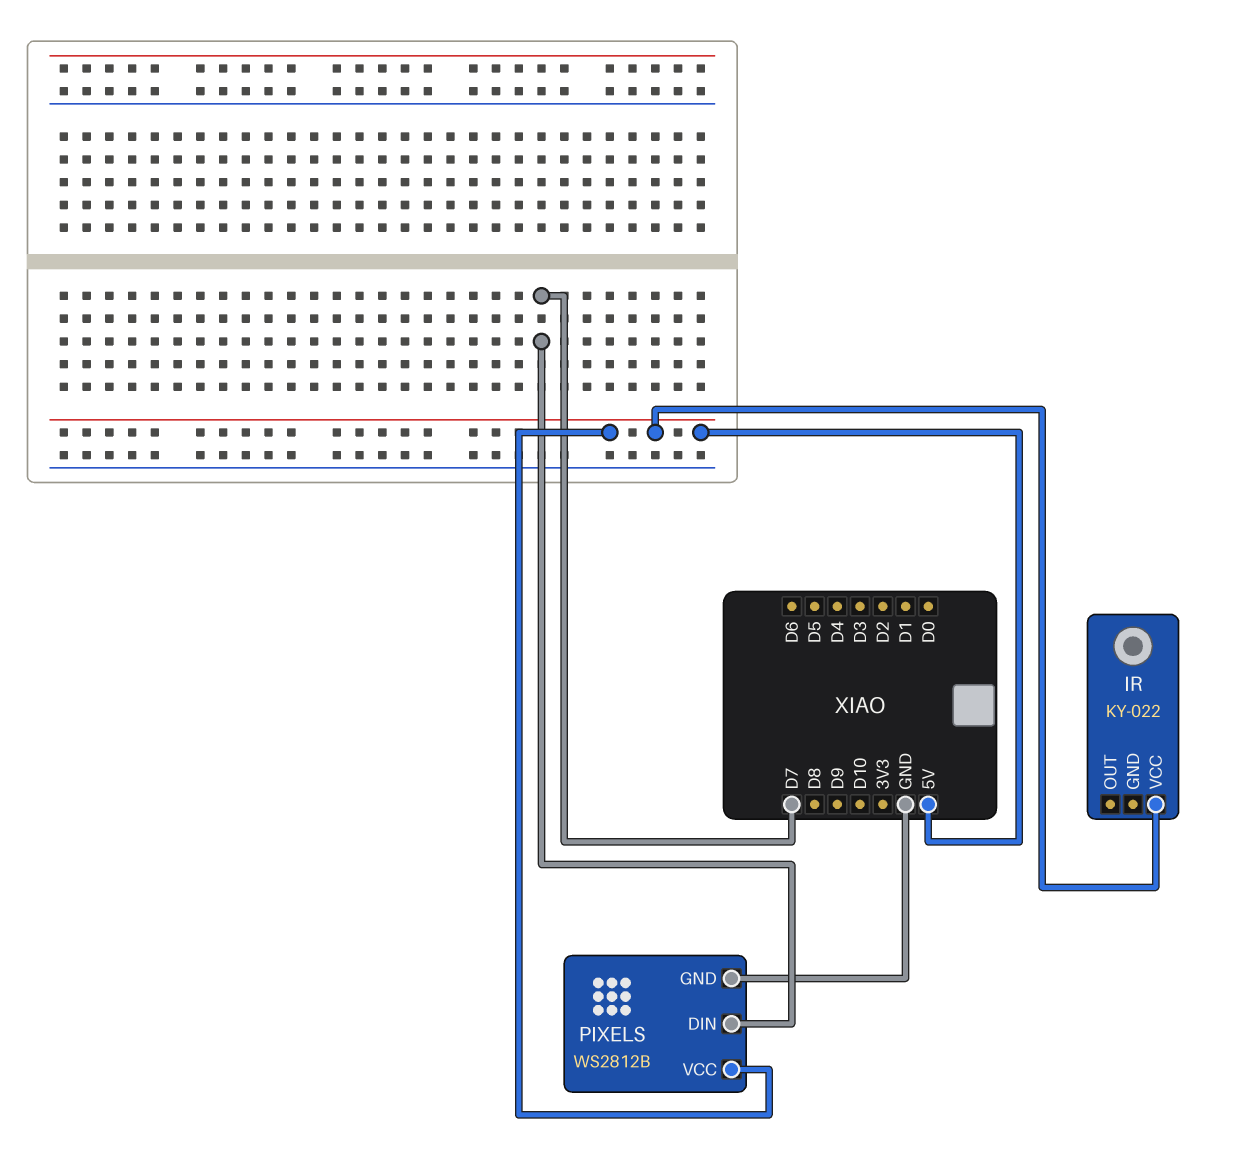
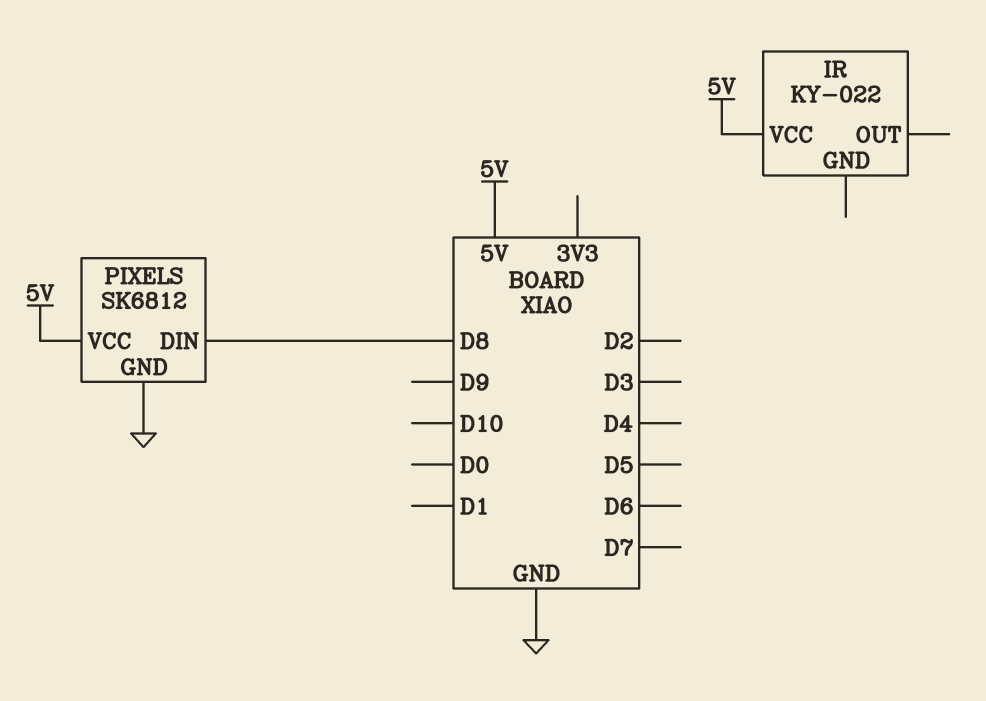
PIXELS: WS2812B -> SK6812
PIXELS pin DIN: D7 -> D8

